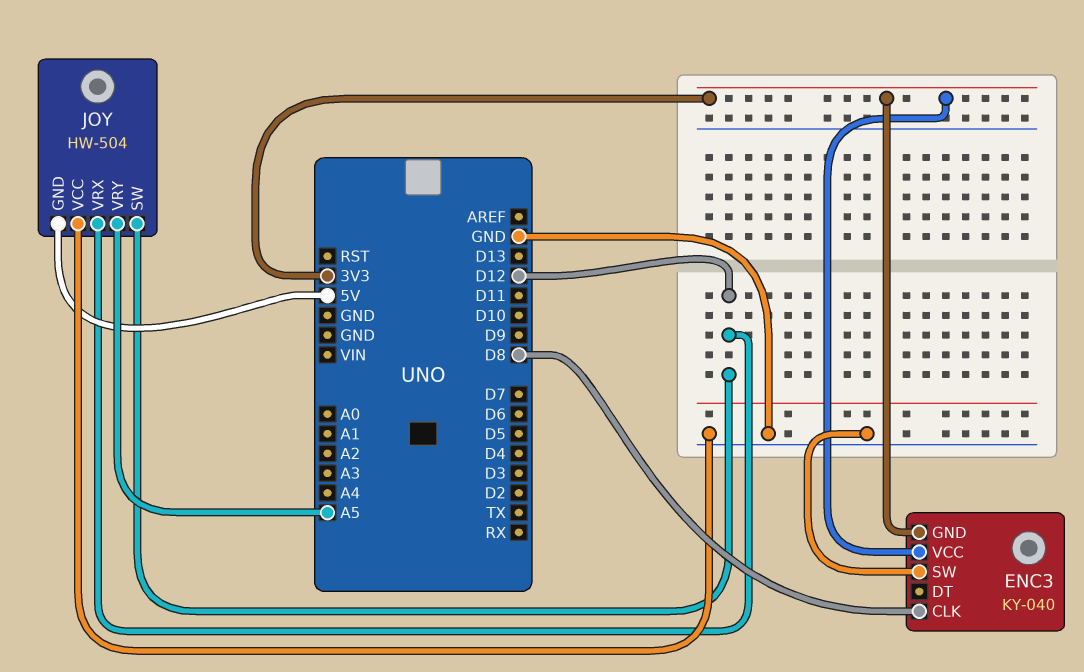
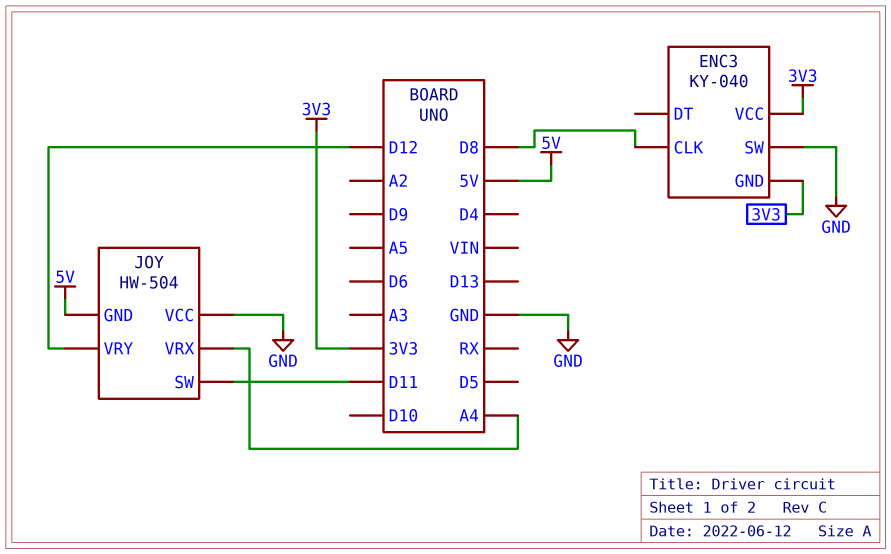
JOY pin SW: D12 -> D11
JOY pin VRX: D12 -> A4
JOY pin VRY: A5 -> D12

